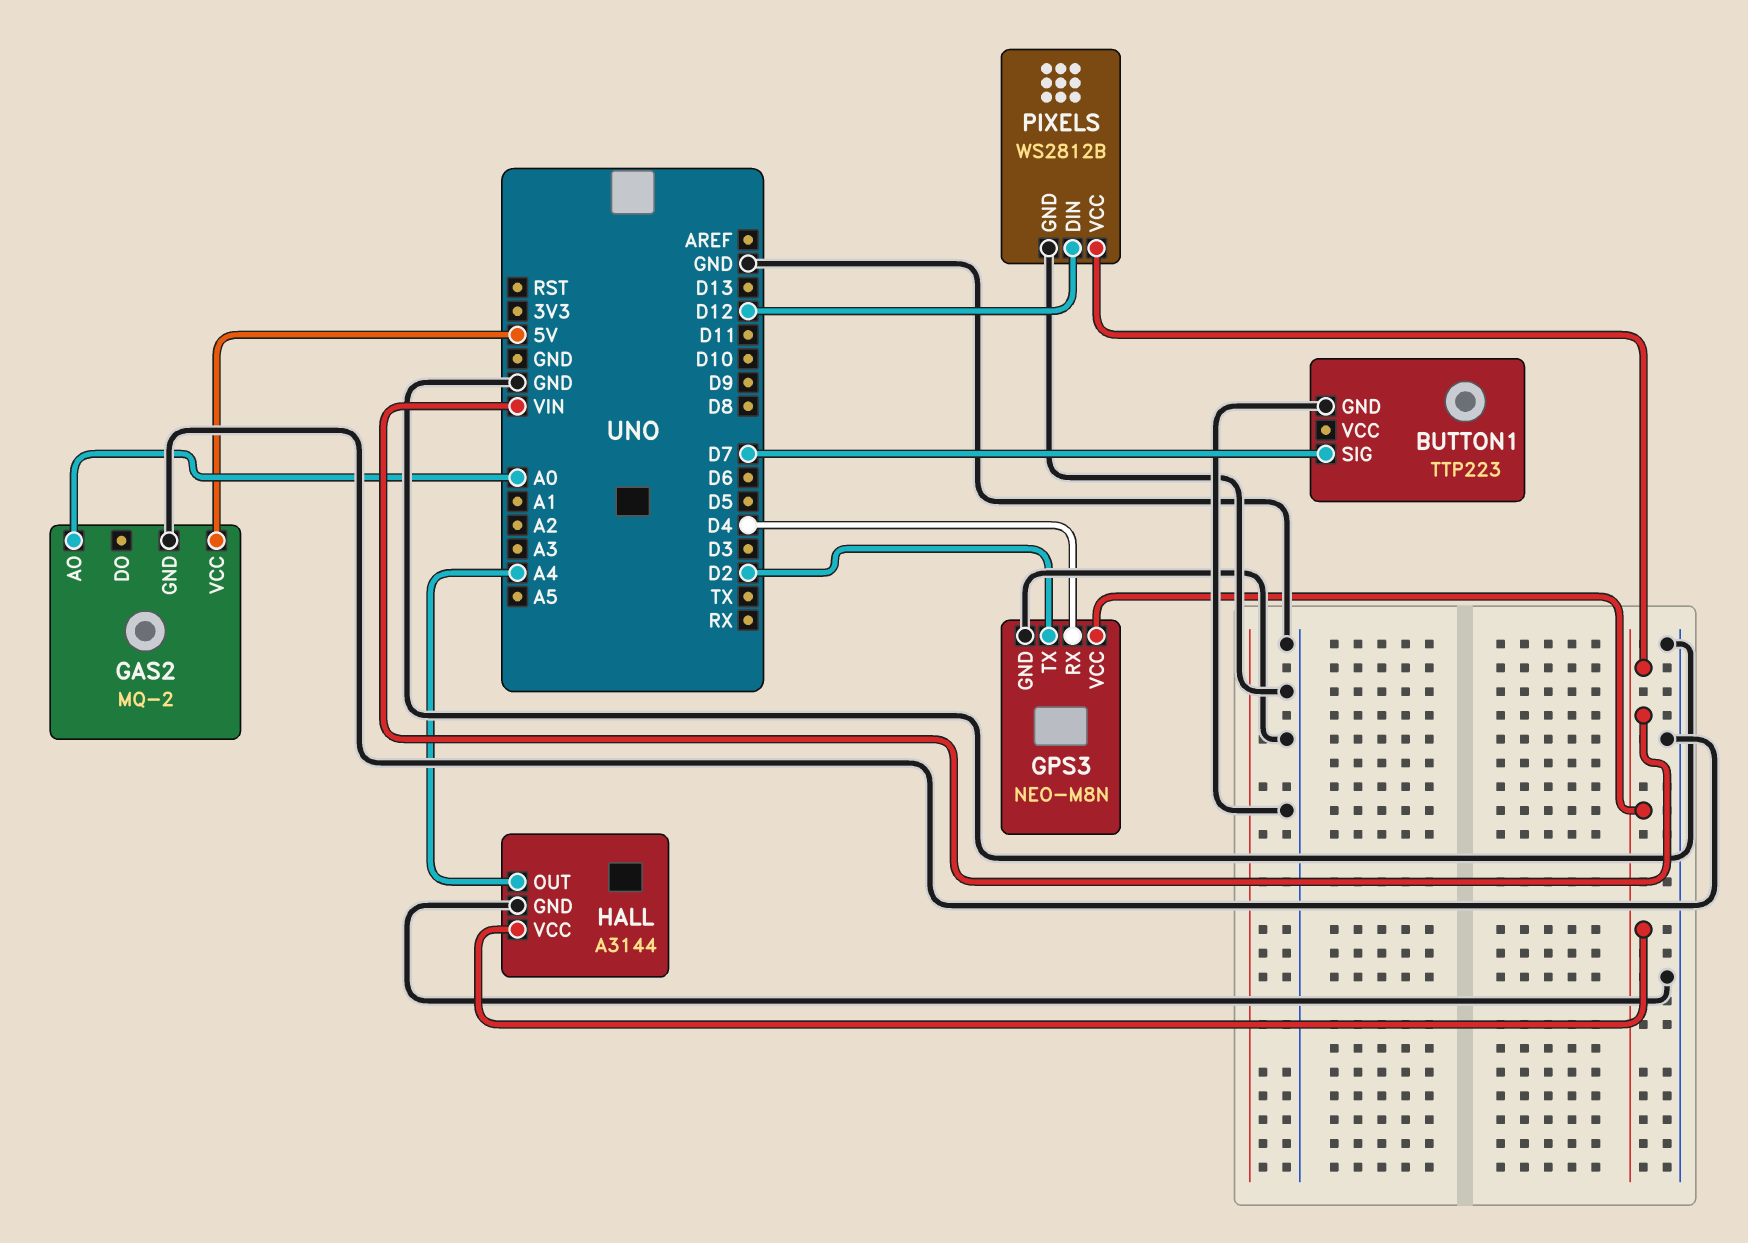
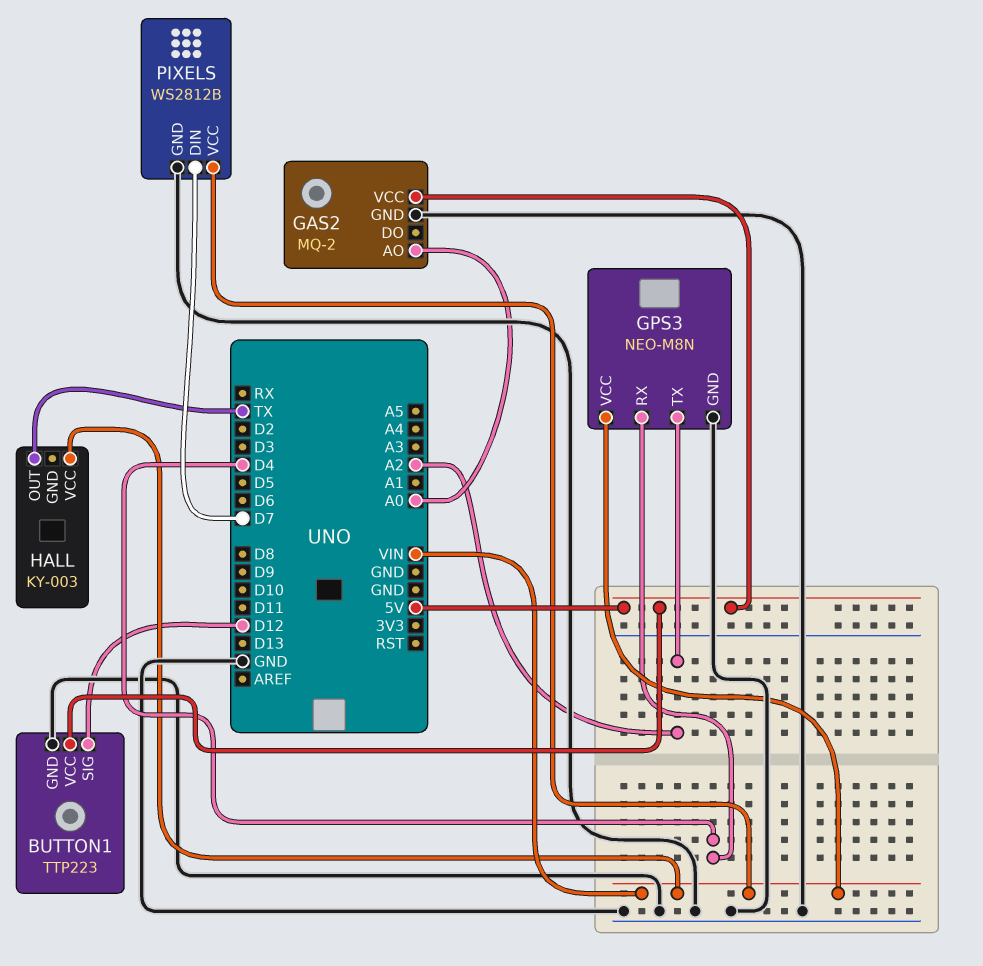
BUTTON1 pin SIG: D7 -> D12
BUTTON1 pin VCC: none -> 5V
GPS3 pin TX: D2 -> A2
HALL: A3144 -> KY-003
HALL pin GND: GND -> none
HALL pin OUT: A4 -> TX
PIXELS pin DIN: D12 -> D7

